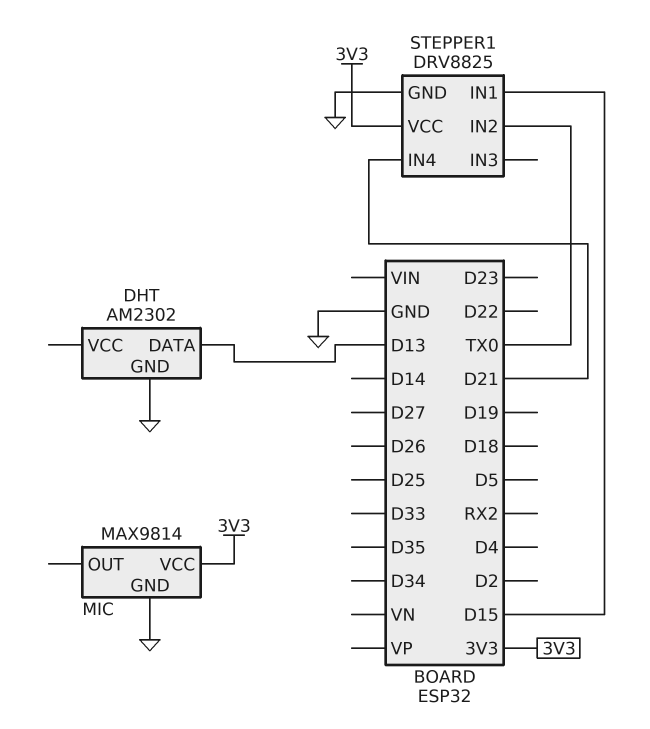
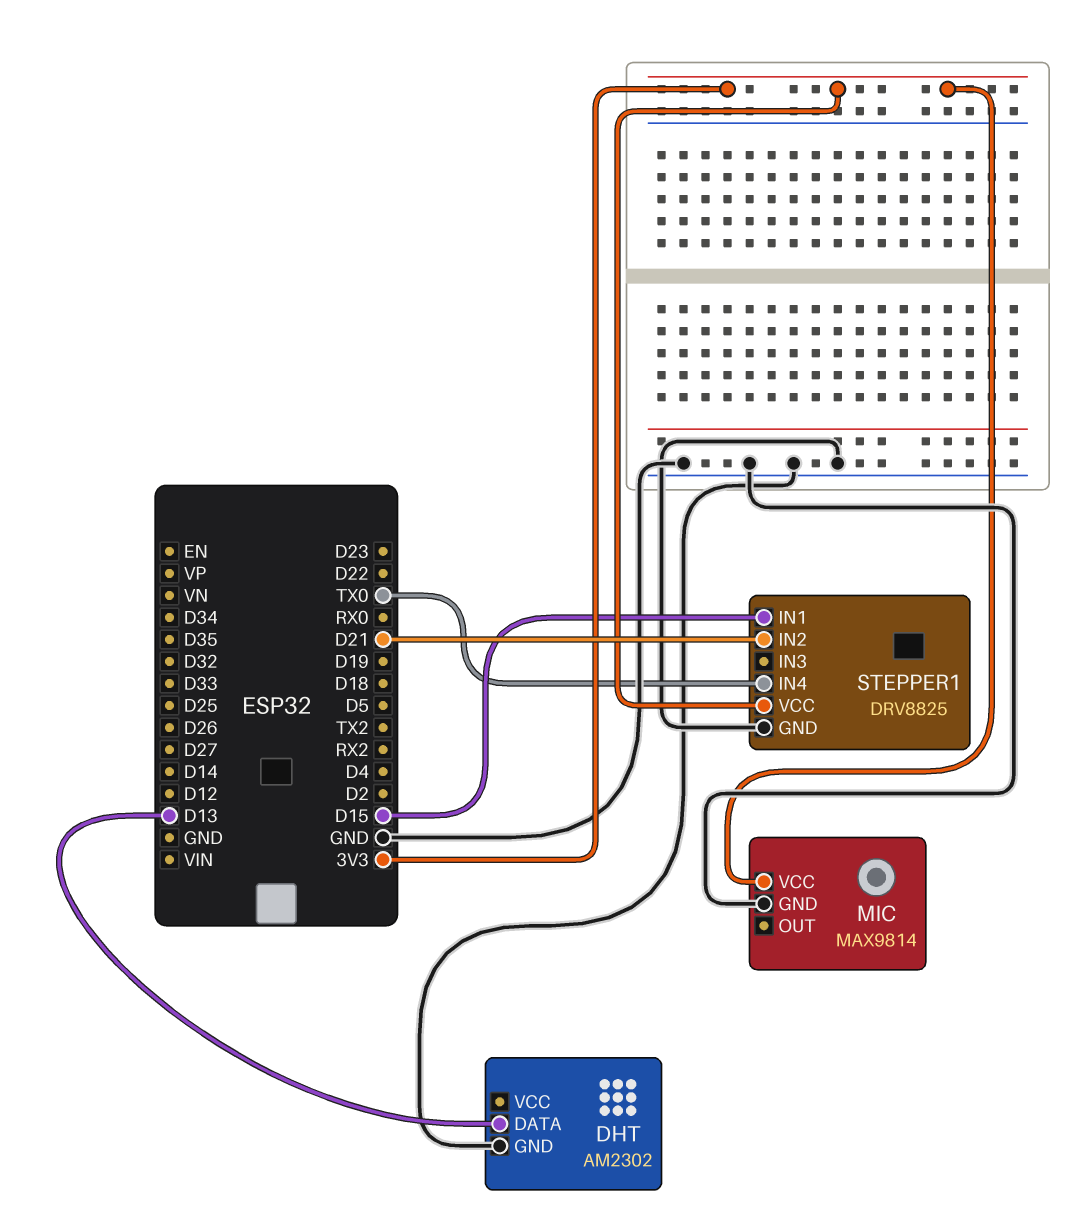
STEPPER1 pin IN2: TX0 -> D21
STEPPER1 pin IN4: D21 -> TX0

